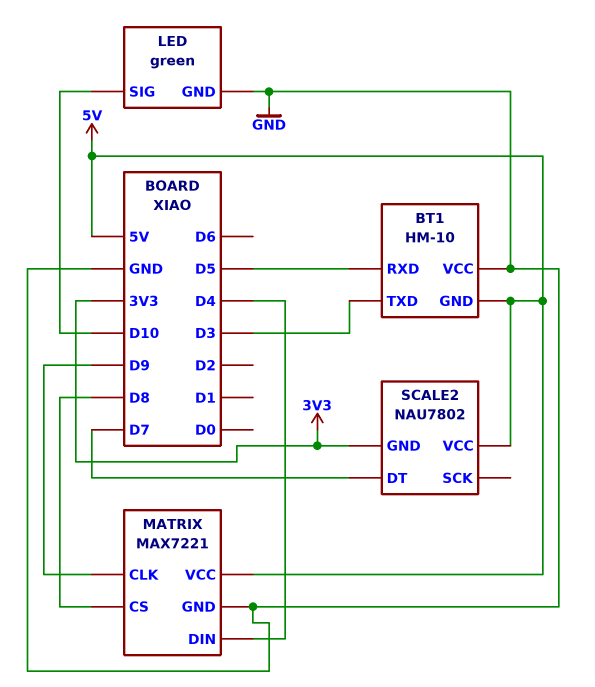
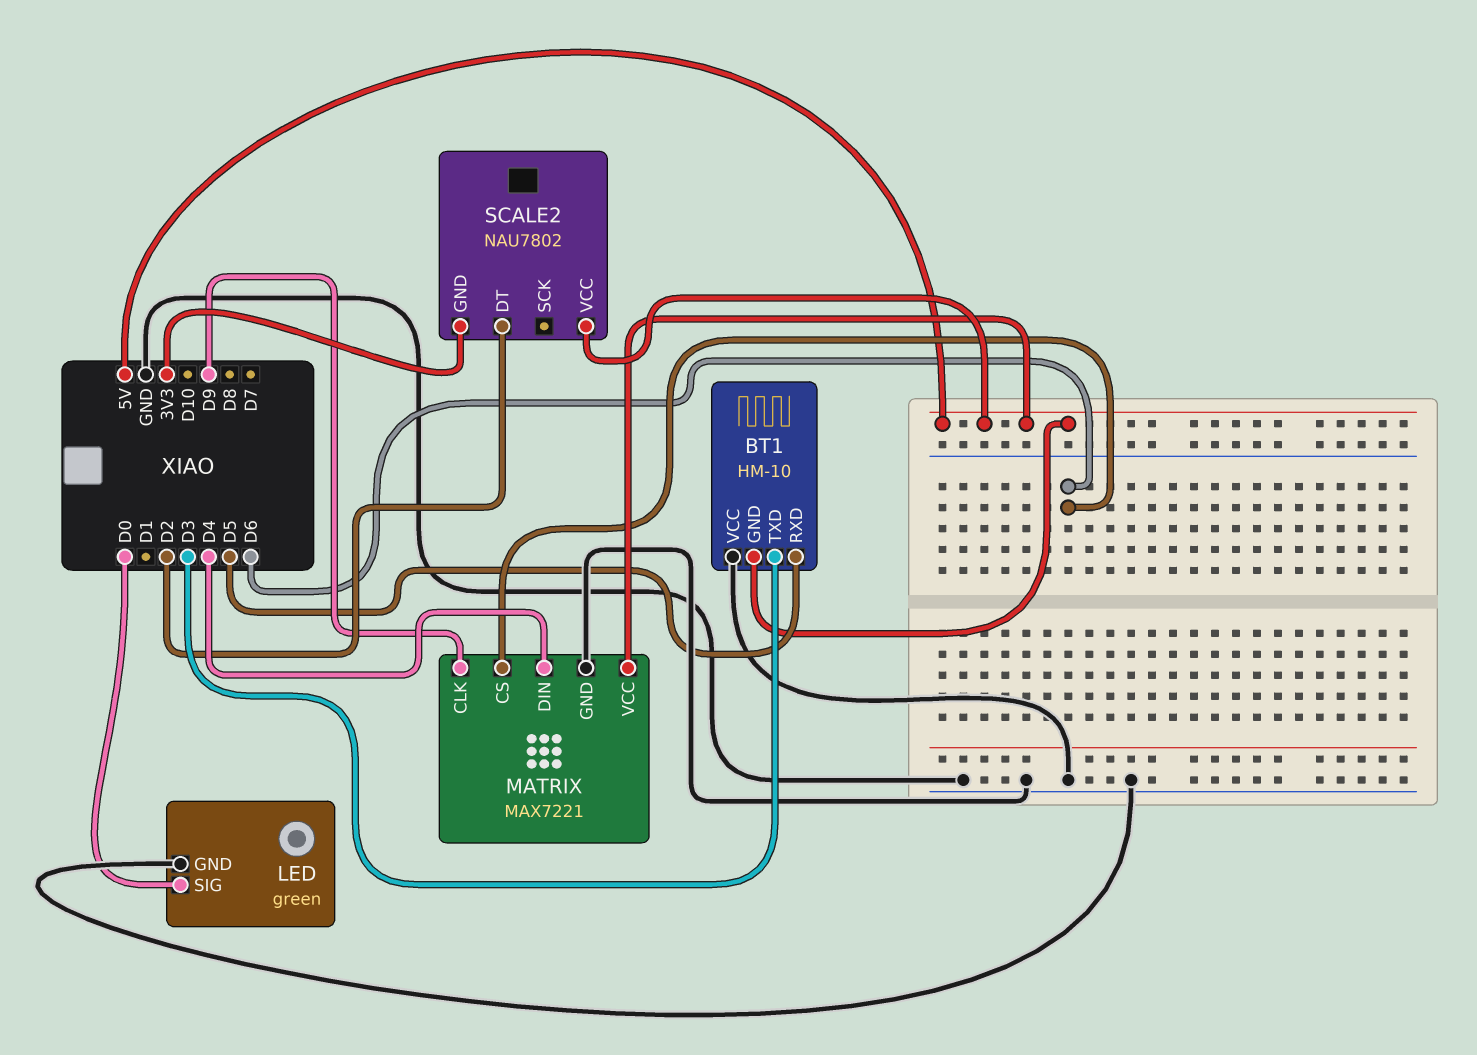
LED pin SIG: D10 -> D0
MATRIX pin CS: D8 -> D6
SCALE2 pin DT: D7 -> D2

